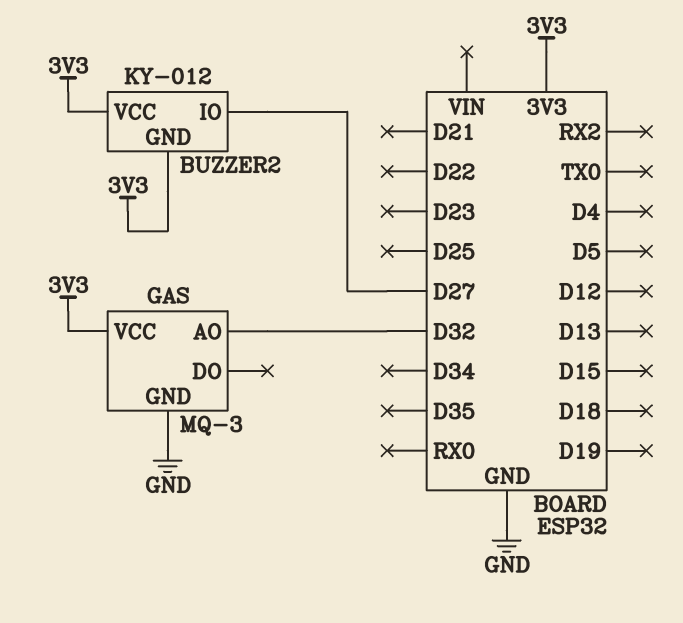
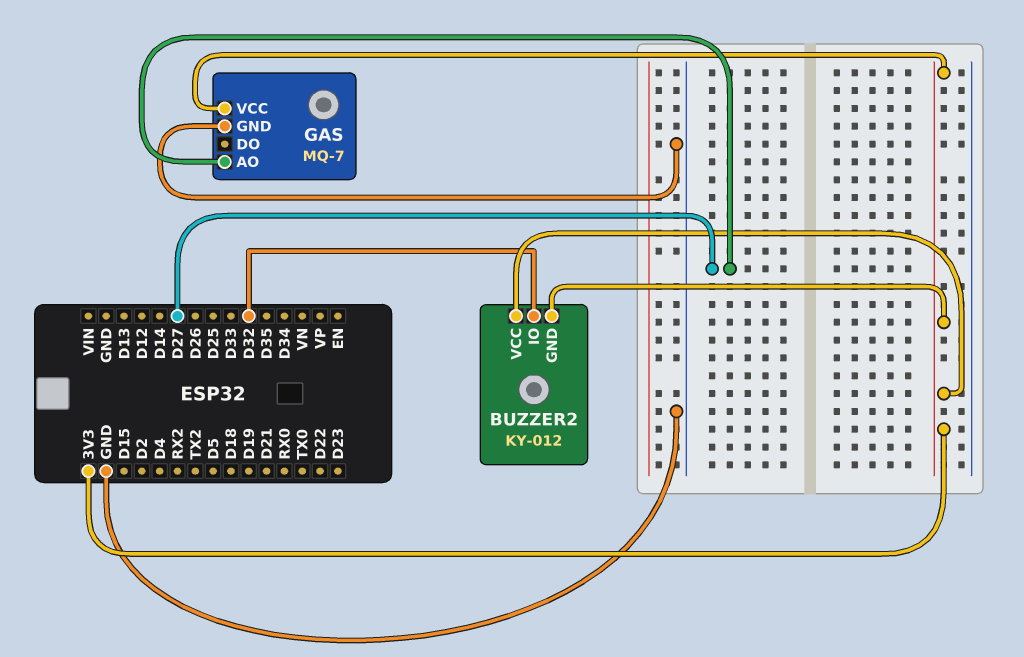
BUZZER2 pin IO: D27 -> D32
GAS: MQ-3 -> MQ-7
GAS pin AO: D32 -> D27

